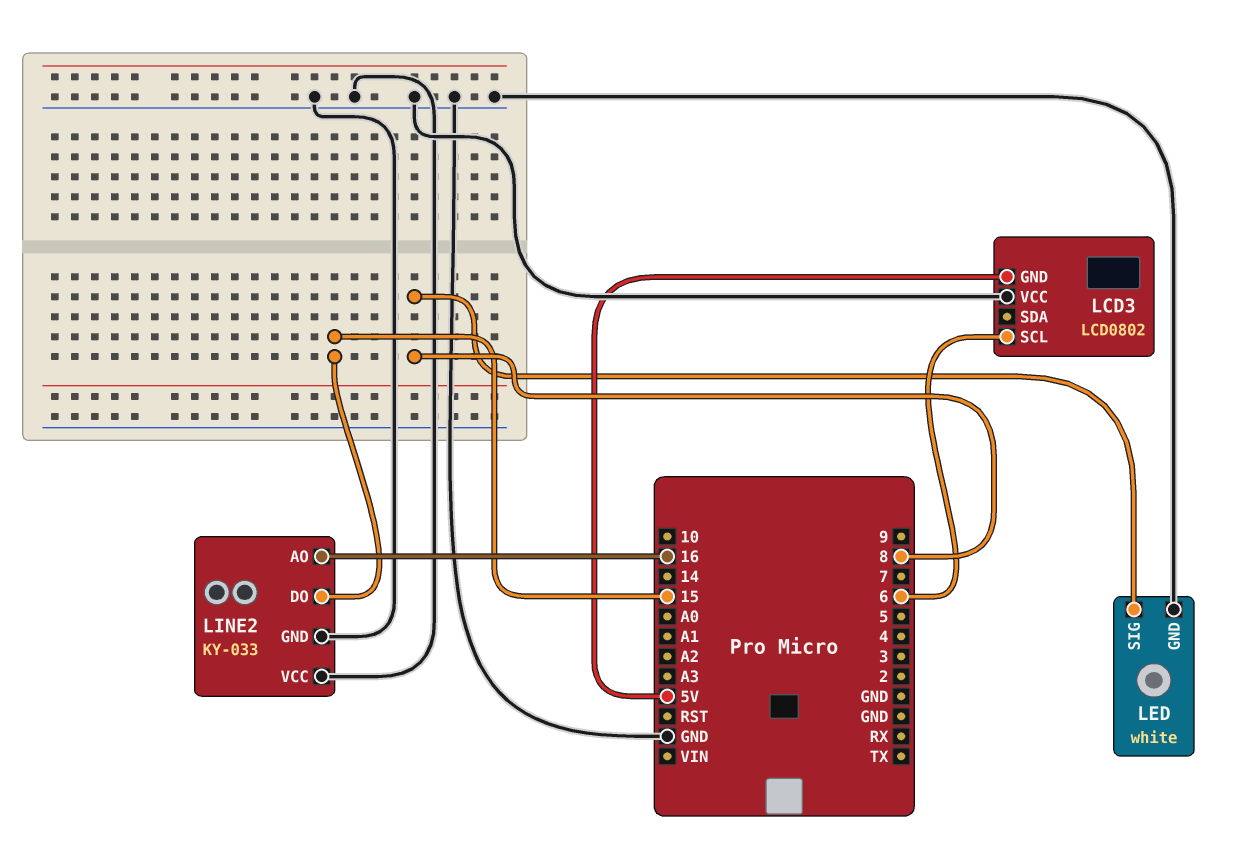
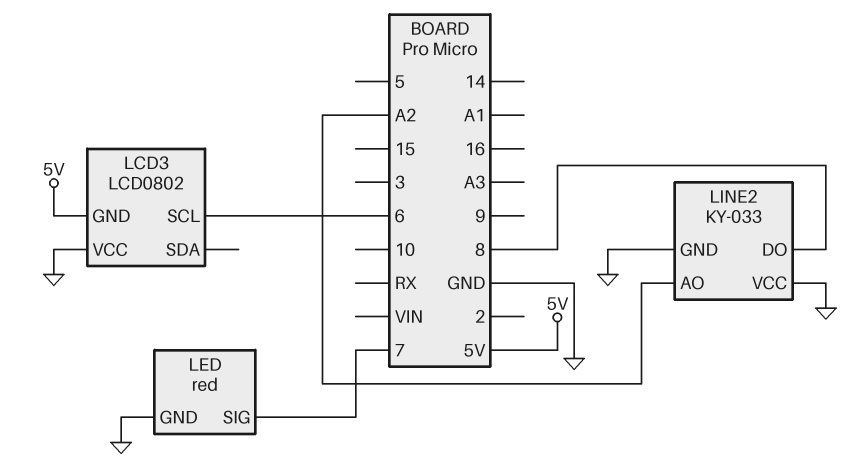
LED: white -> red
LED pin SIG: 8 -> 7
LINE2 pin AO: 16 -> A2
LINE2 pin DO: 15 -> 8

